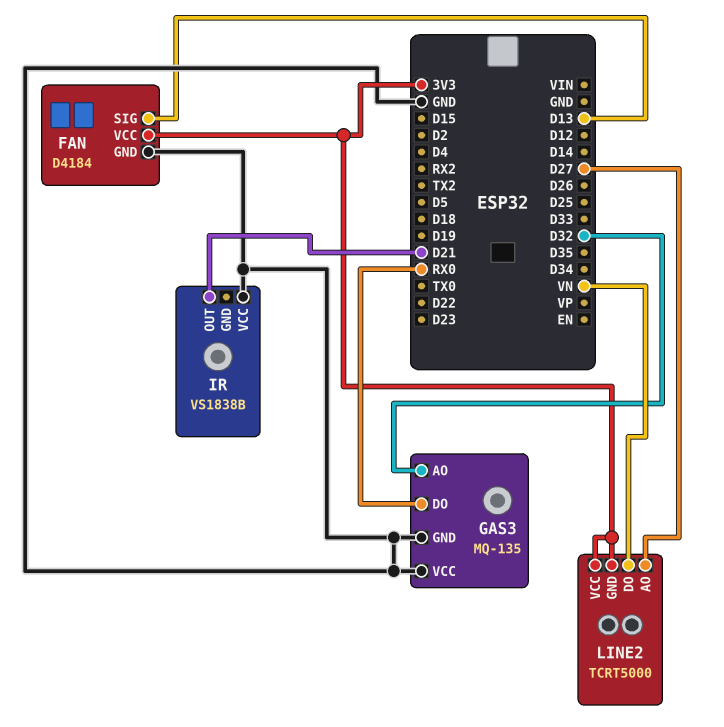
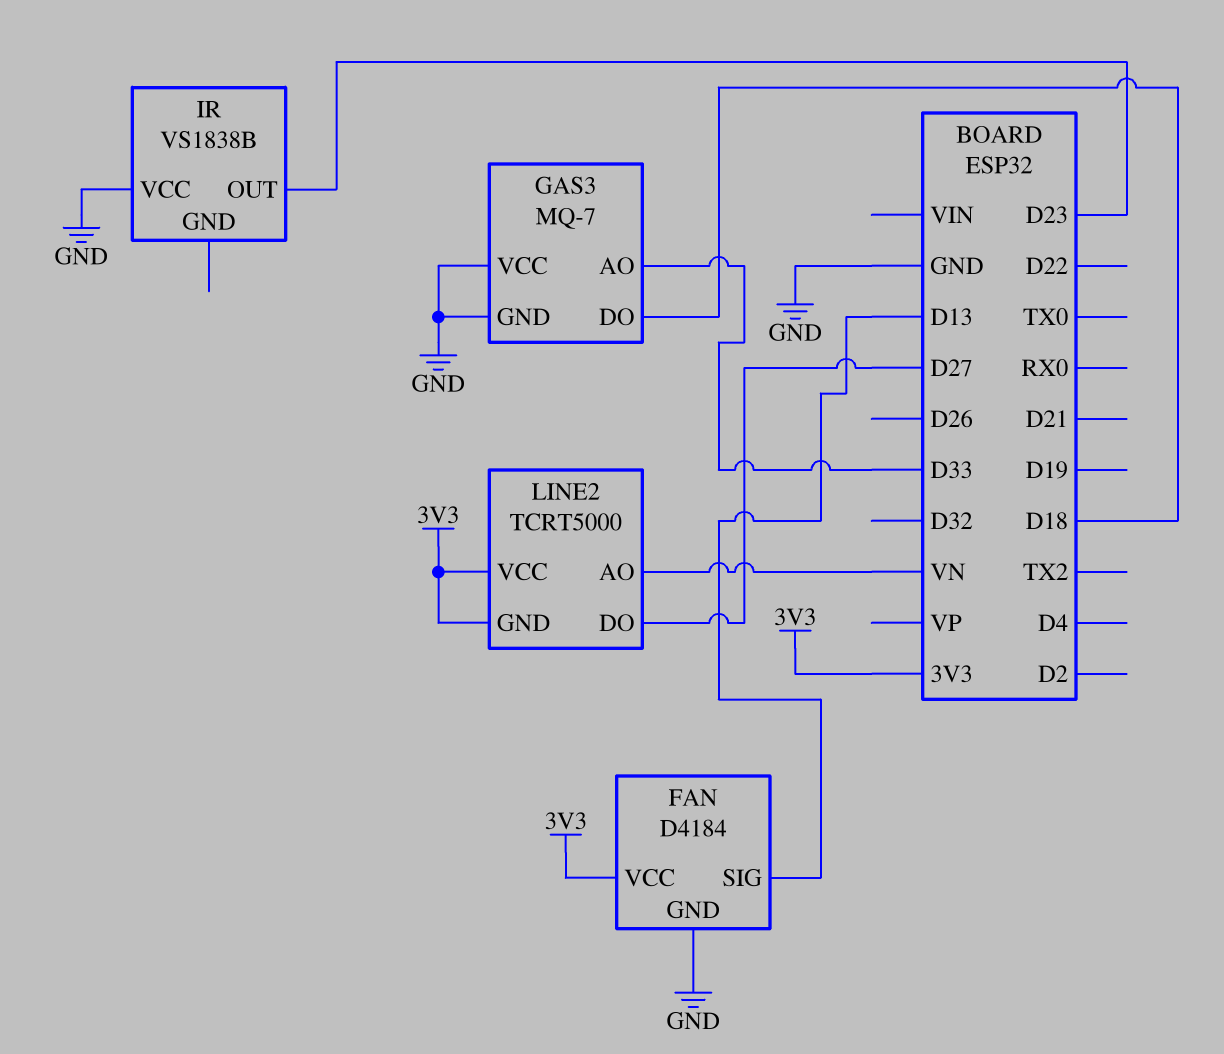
GAS3: MQ-135 -> MQ-7
GAS3 pin AO: D32 -> D33
GAS3 pin DO: RX0 -> D18
IR pin OUT: D21 -> D23
LINE2 pin AO: D27 -> VN
LINE2 pin DO: VN -> D27

